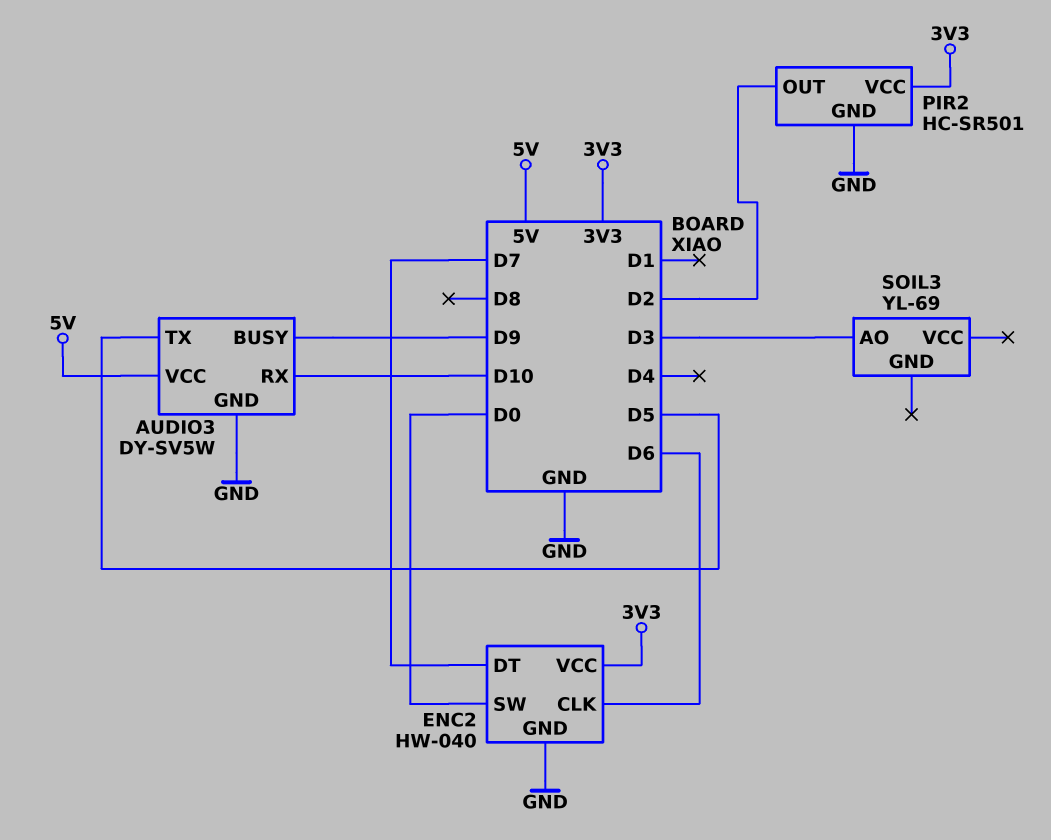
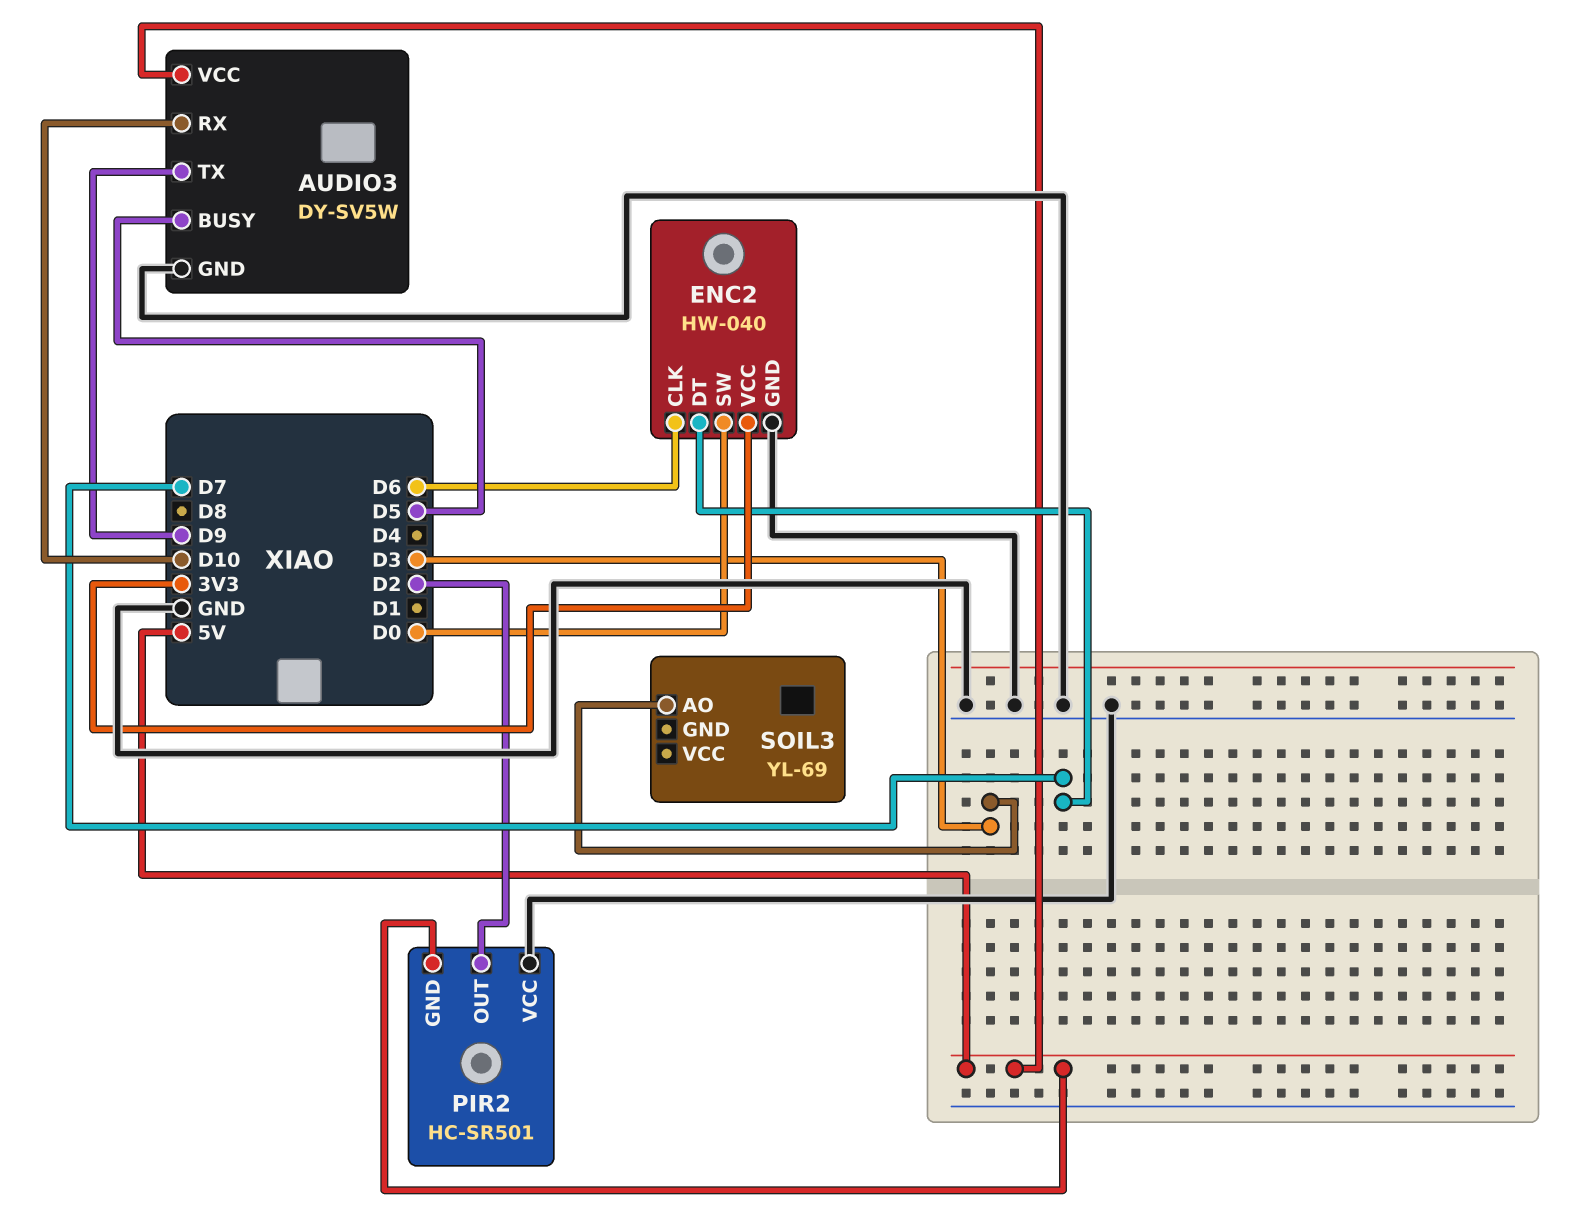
AUDIO3 pin BUSY: D9 -> D5
AUDIO3 pin TX: D5 -> D9
PIR2 pin GND: GND -> 5V
PIR2 pin VCC: 3V3 -> GND

